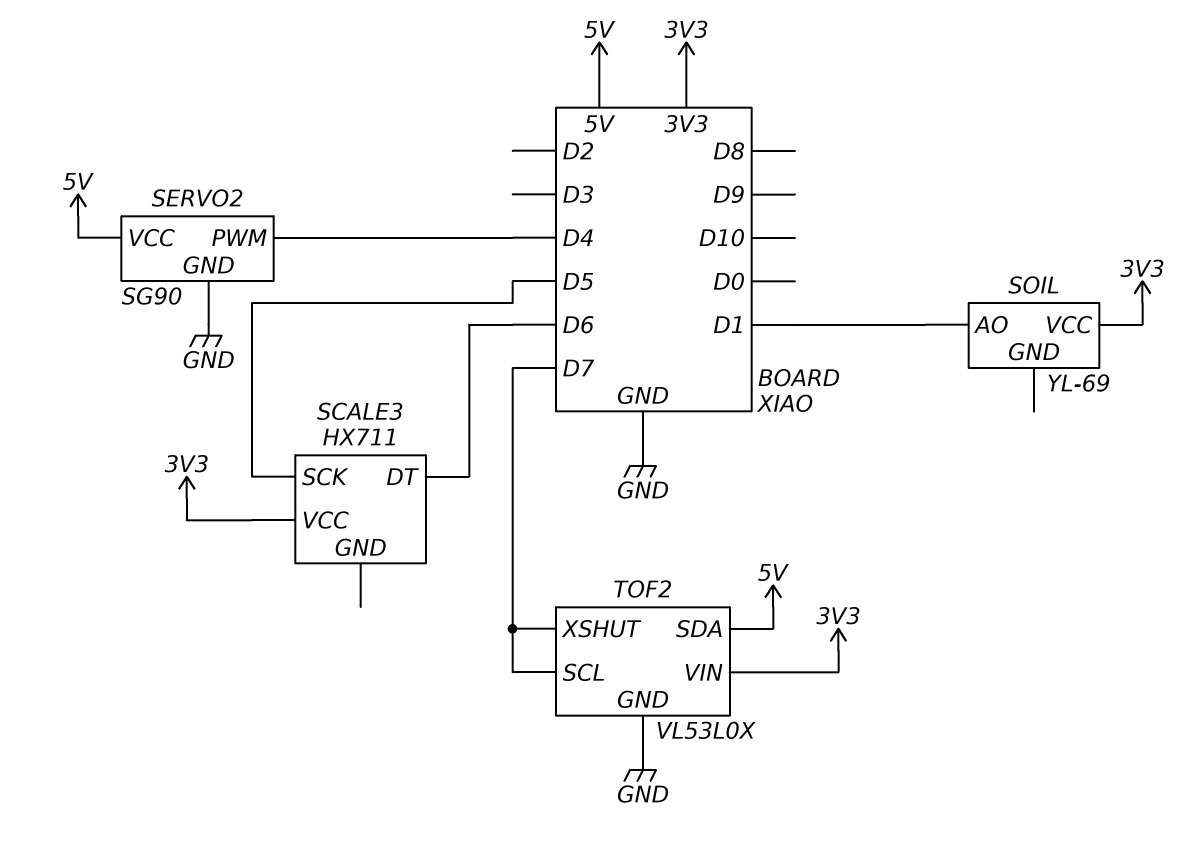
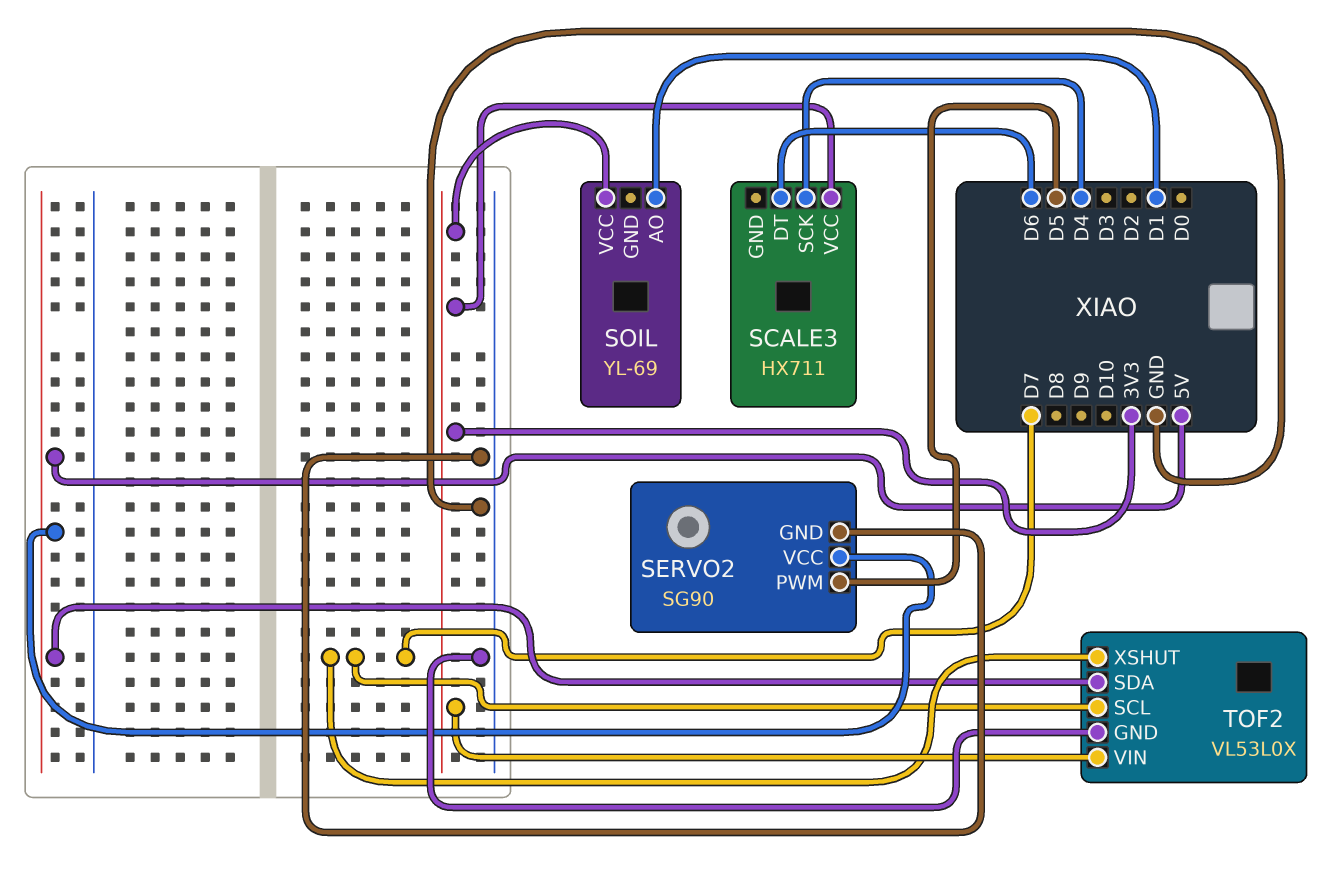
SCALE3 pin SCK: D5 -> D4
SERVO2 pin PWM: D4 -> D5

